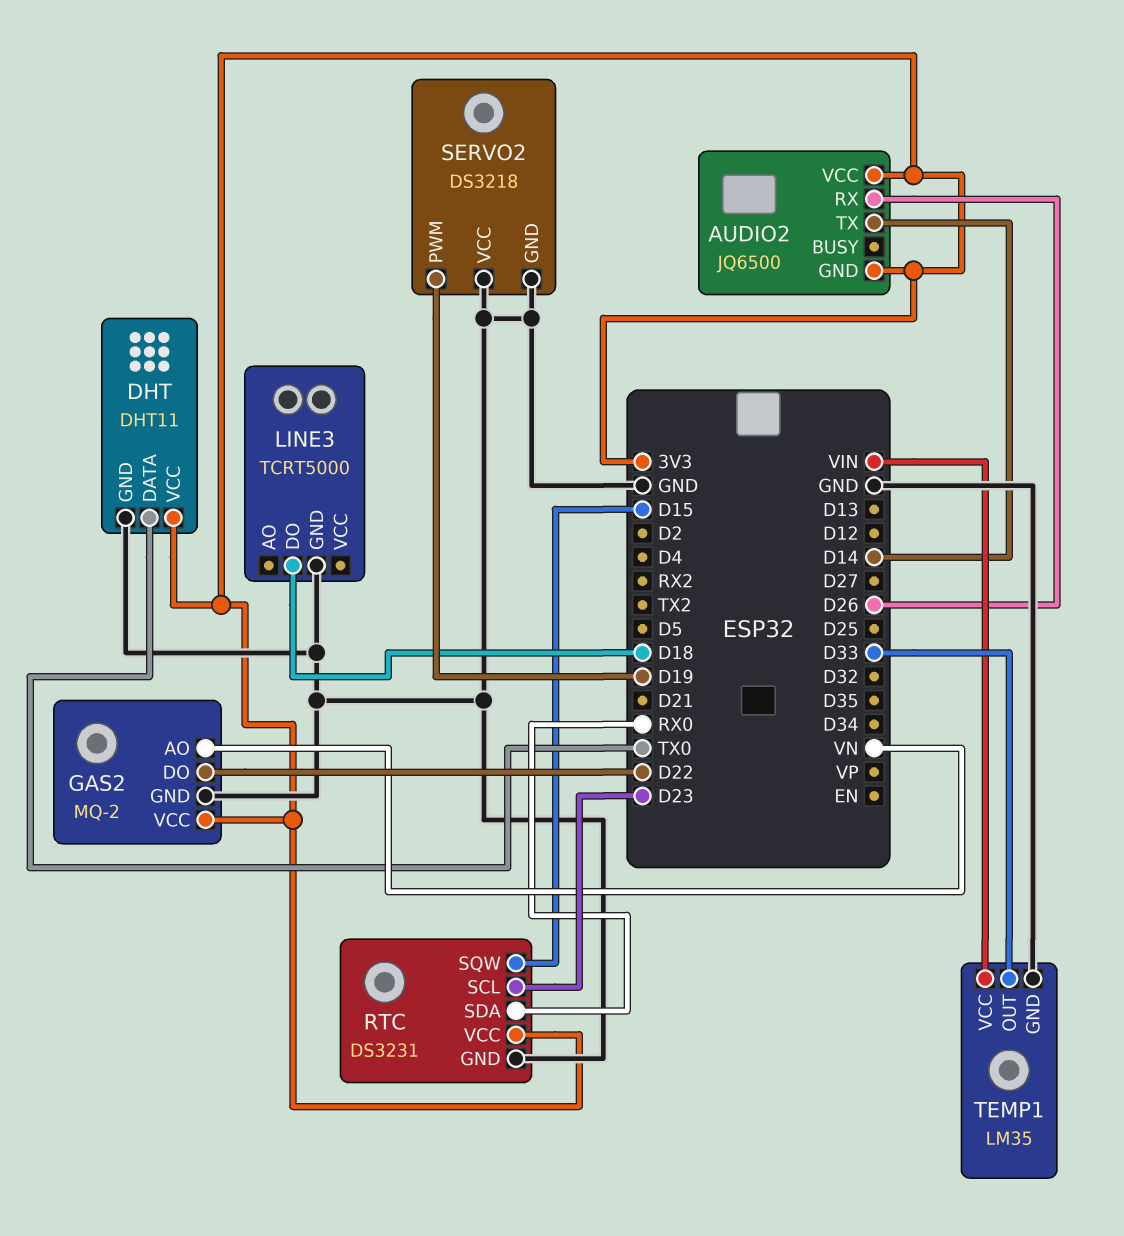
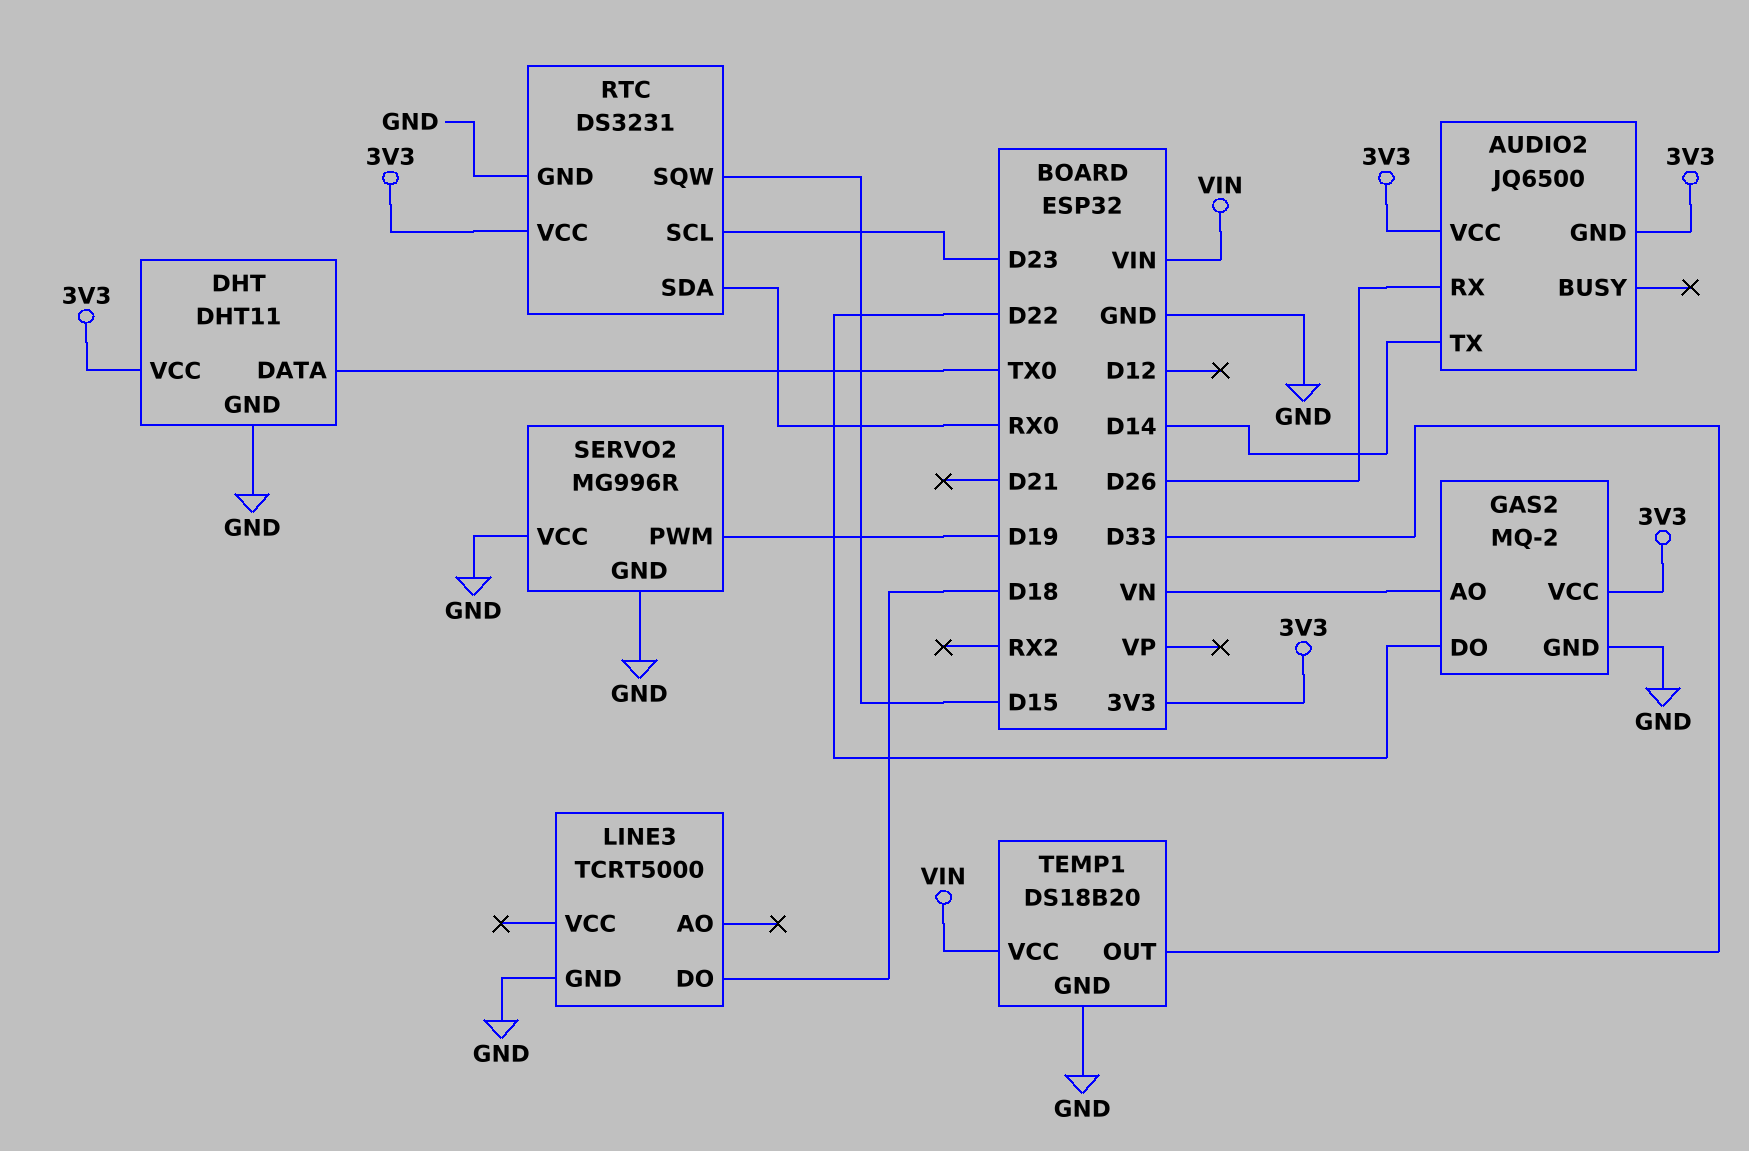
SERVO2: DS3218 -> MG996R
TEMP1: LM35 -> DS18B20

